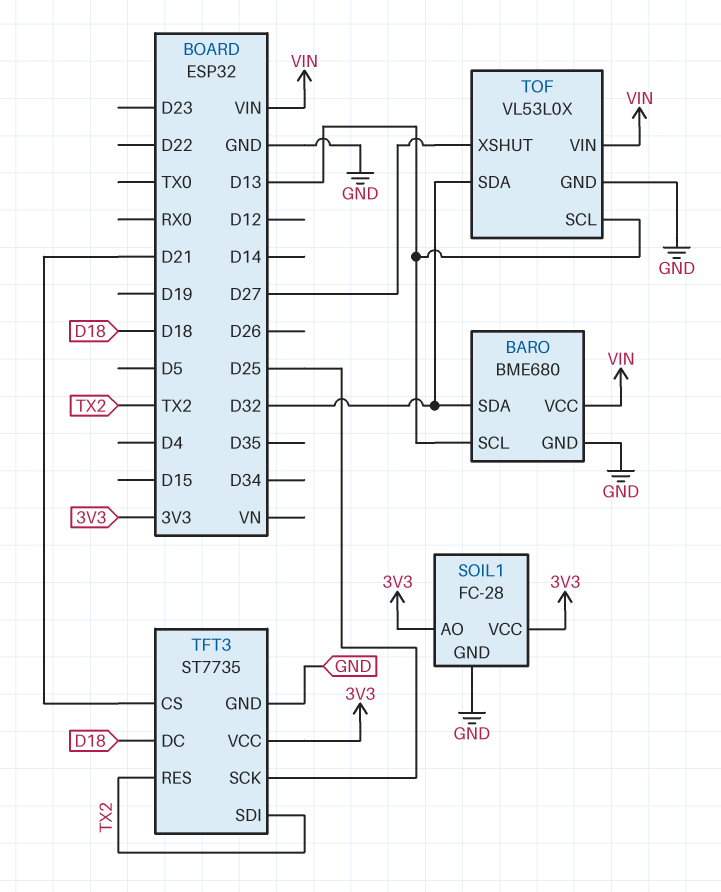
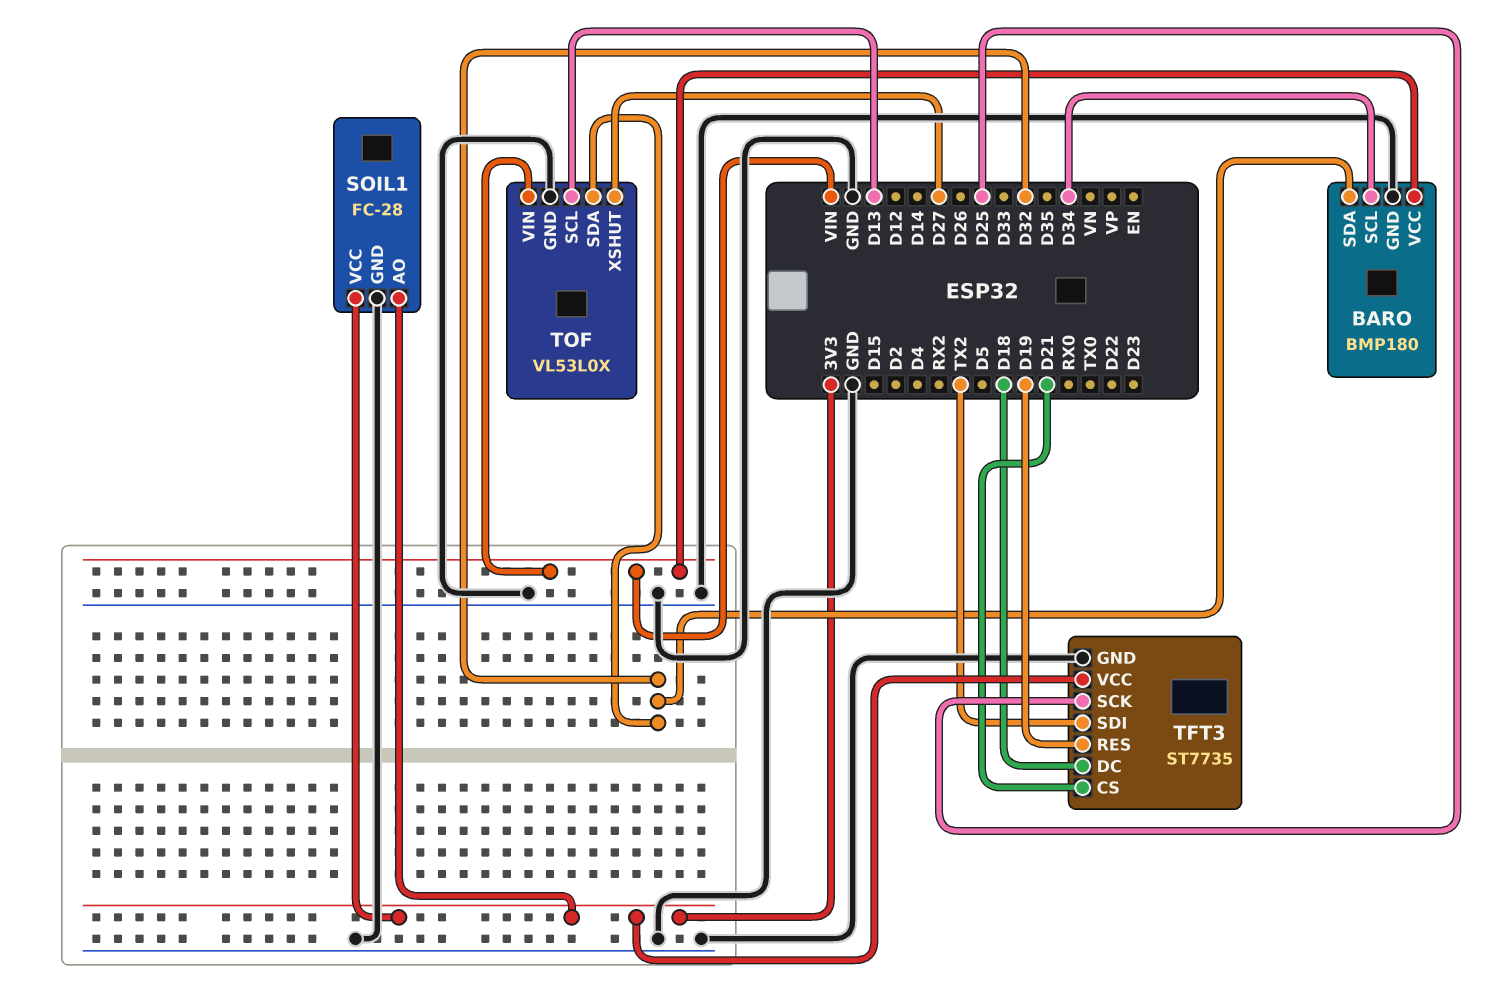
BARO: BME680 -> BMP180
BARO pin SCL: D13 -> D34
TFT3 pin RES: TX2 -> D19

